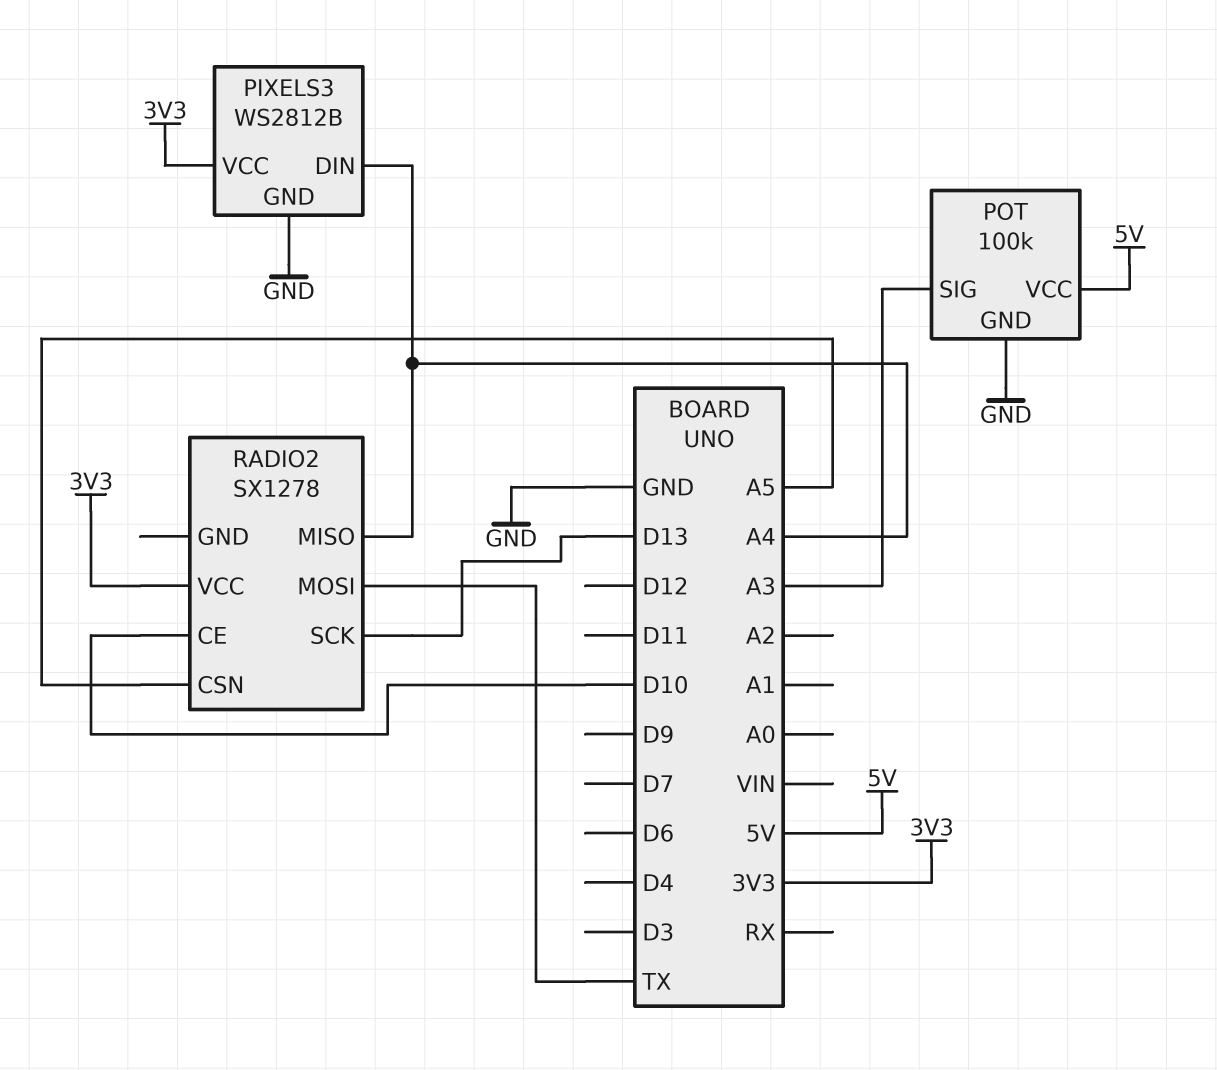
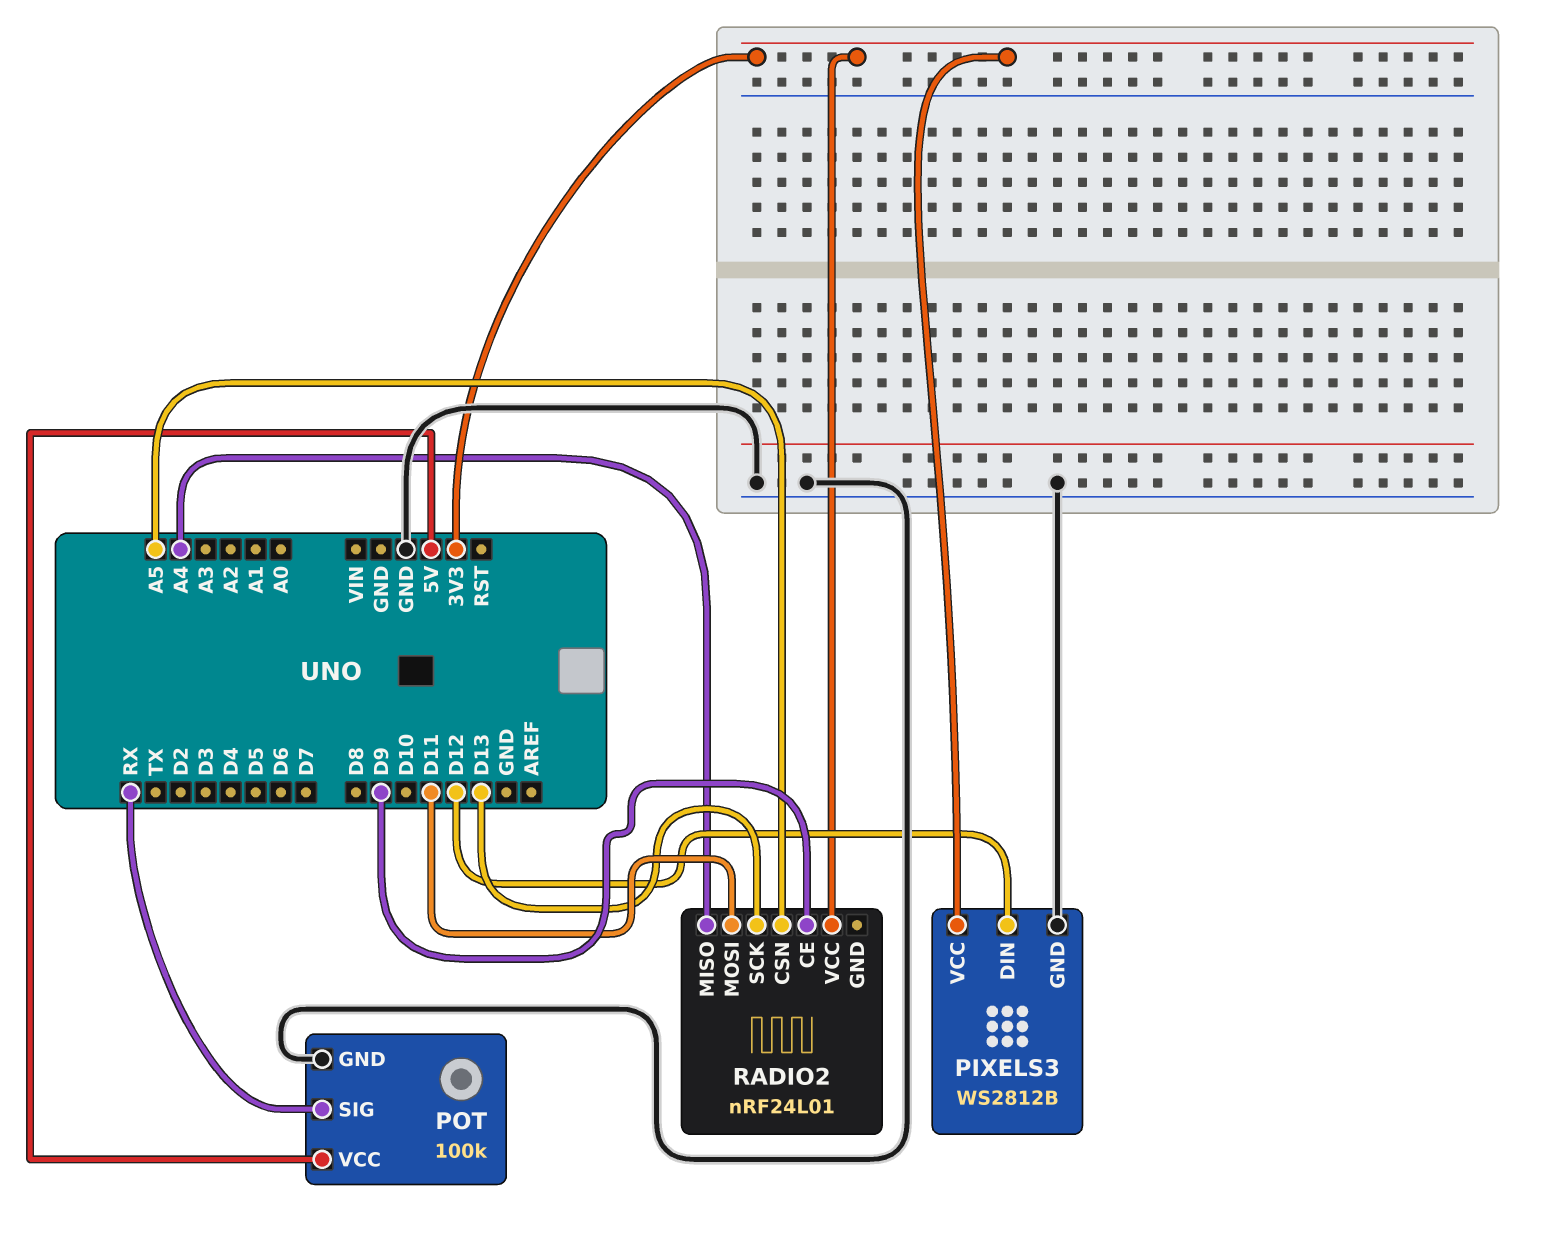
PIXELS3 pin DIN: A4 -> D12
POT pin SIG: A3 -> RX
RADIO2: SX1278 -> nRF24L01
RADIO2 pin CE: D10 -> D9
RADIO2 pin MOSI: TX -> D11

